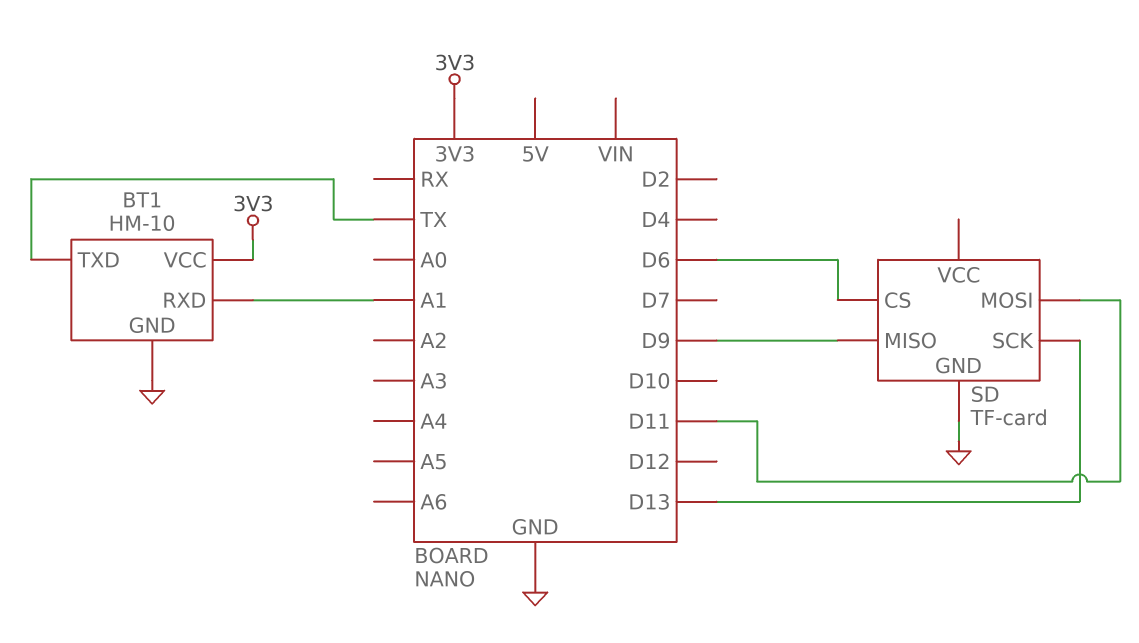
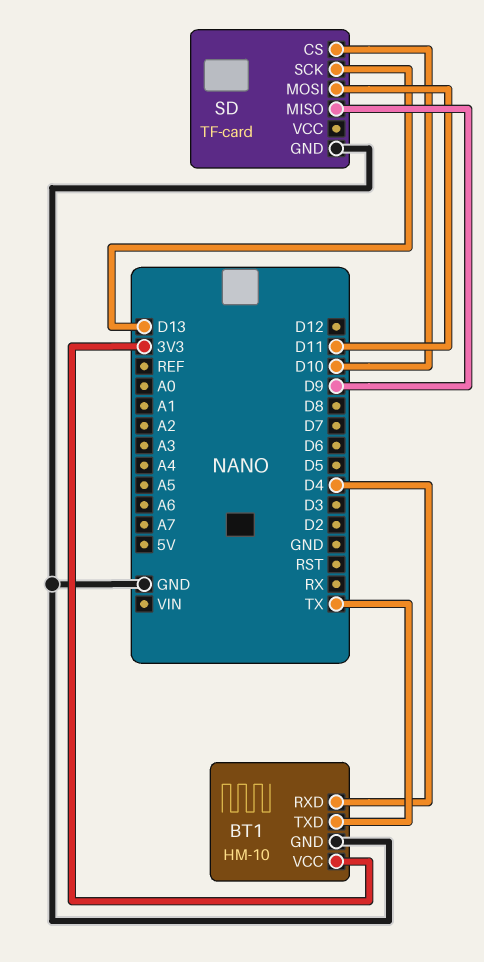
BT1 pin RXD: A1 -> D4
SD pin CS: D6 -> D10

